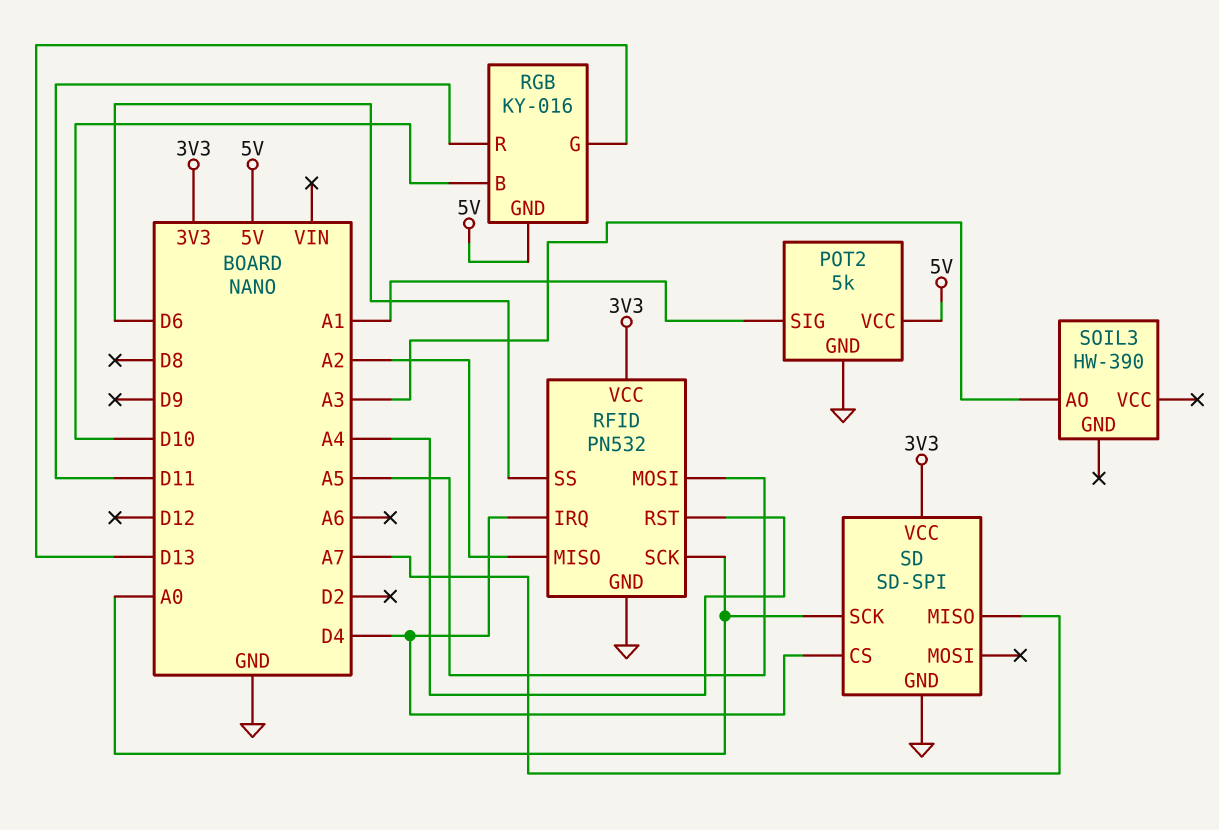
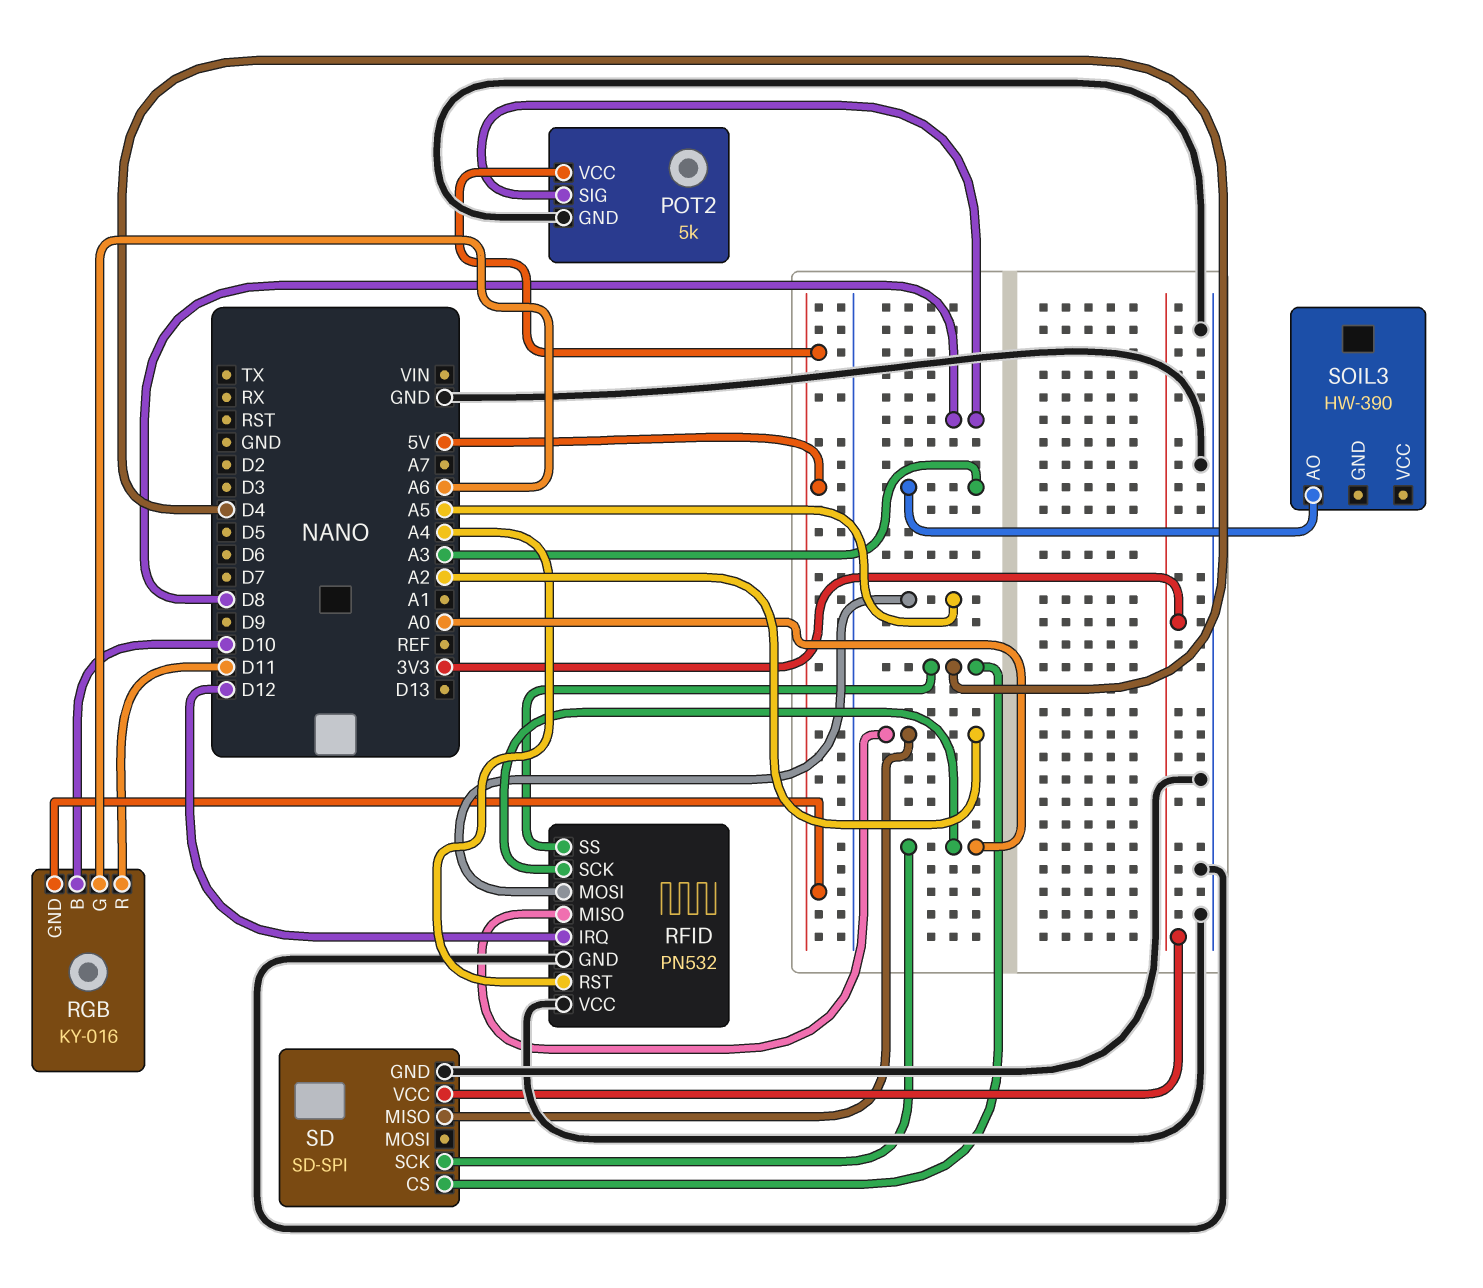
POT2 pin SIG: A1 -> D8
RFID pin IRQ: D4 -> D12
RFID pin SS: D6 -> D4
RFID pin VCC: 3V3 -> GND
RGB pin G: D13 -> A6
SD pin MISO: A7 -> A2

